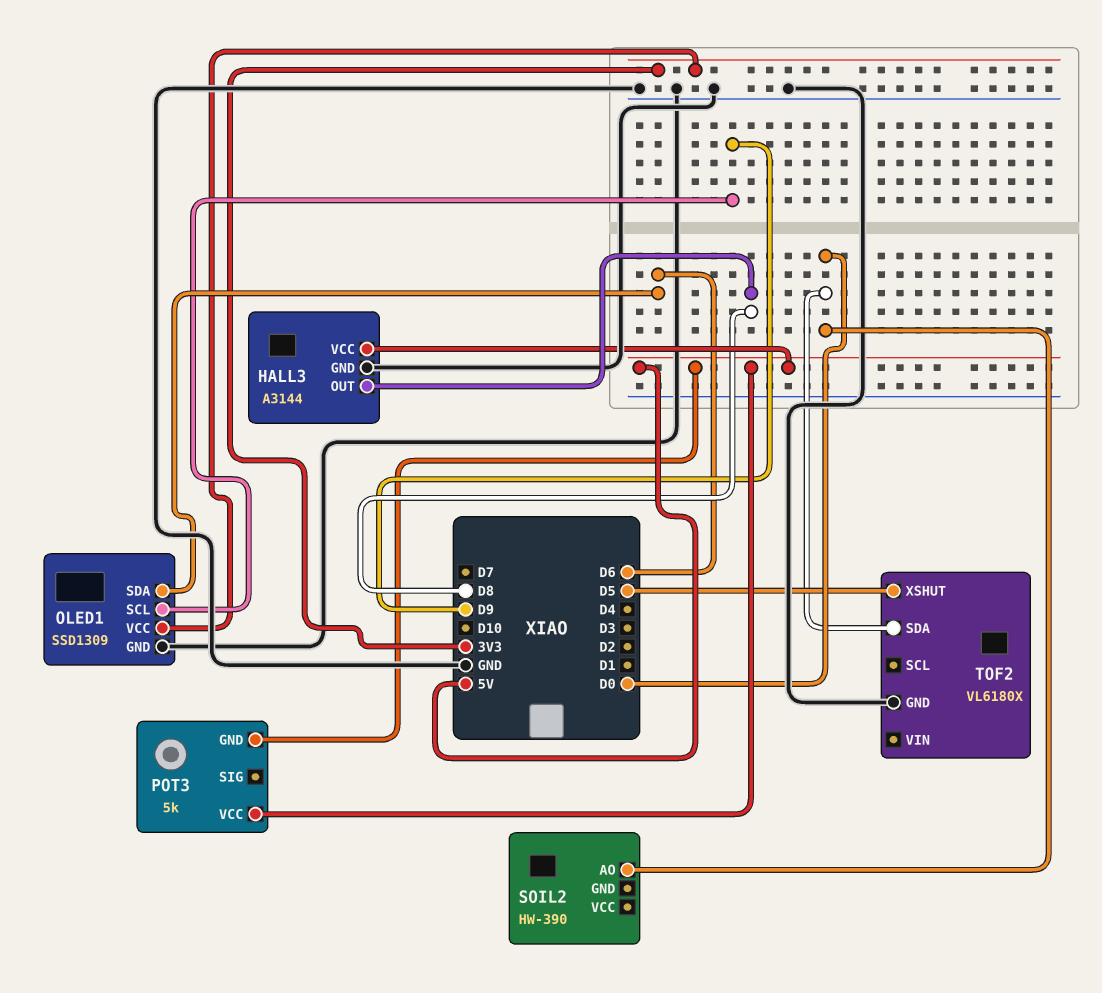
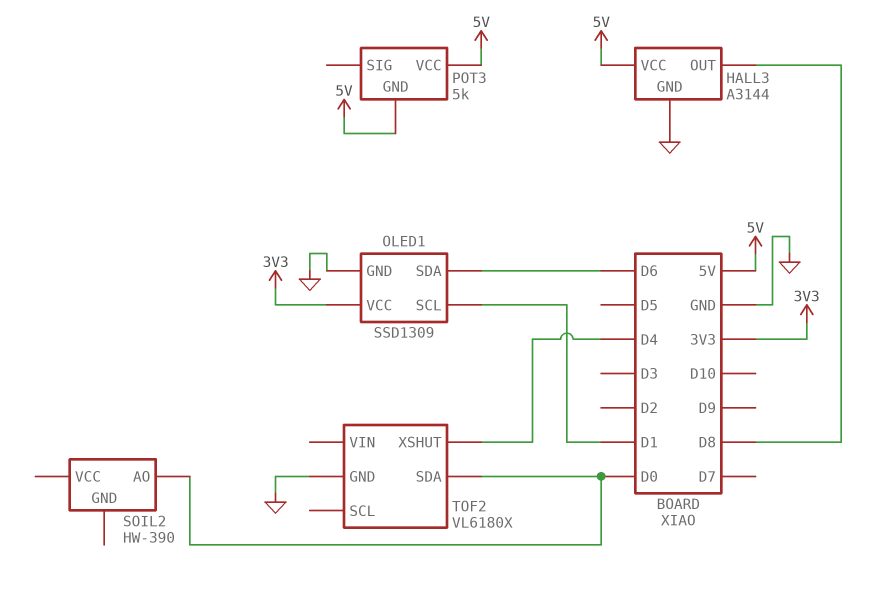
OLED1 pin SCL: D9 -> D1
TOF2 pin XSHUT: D5 -> D4

